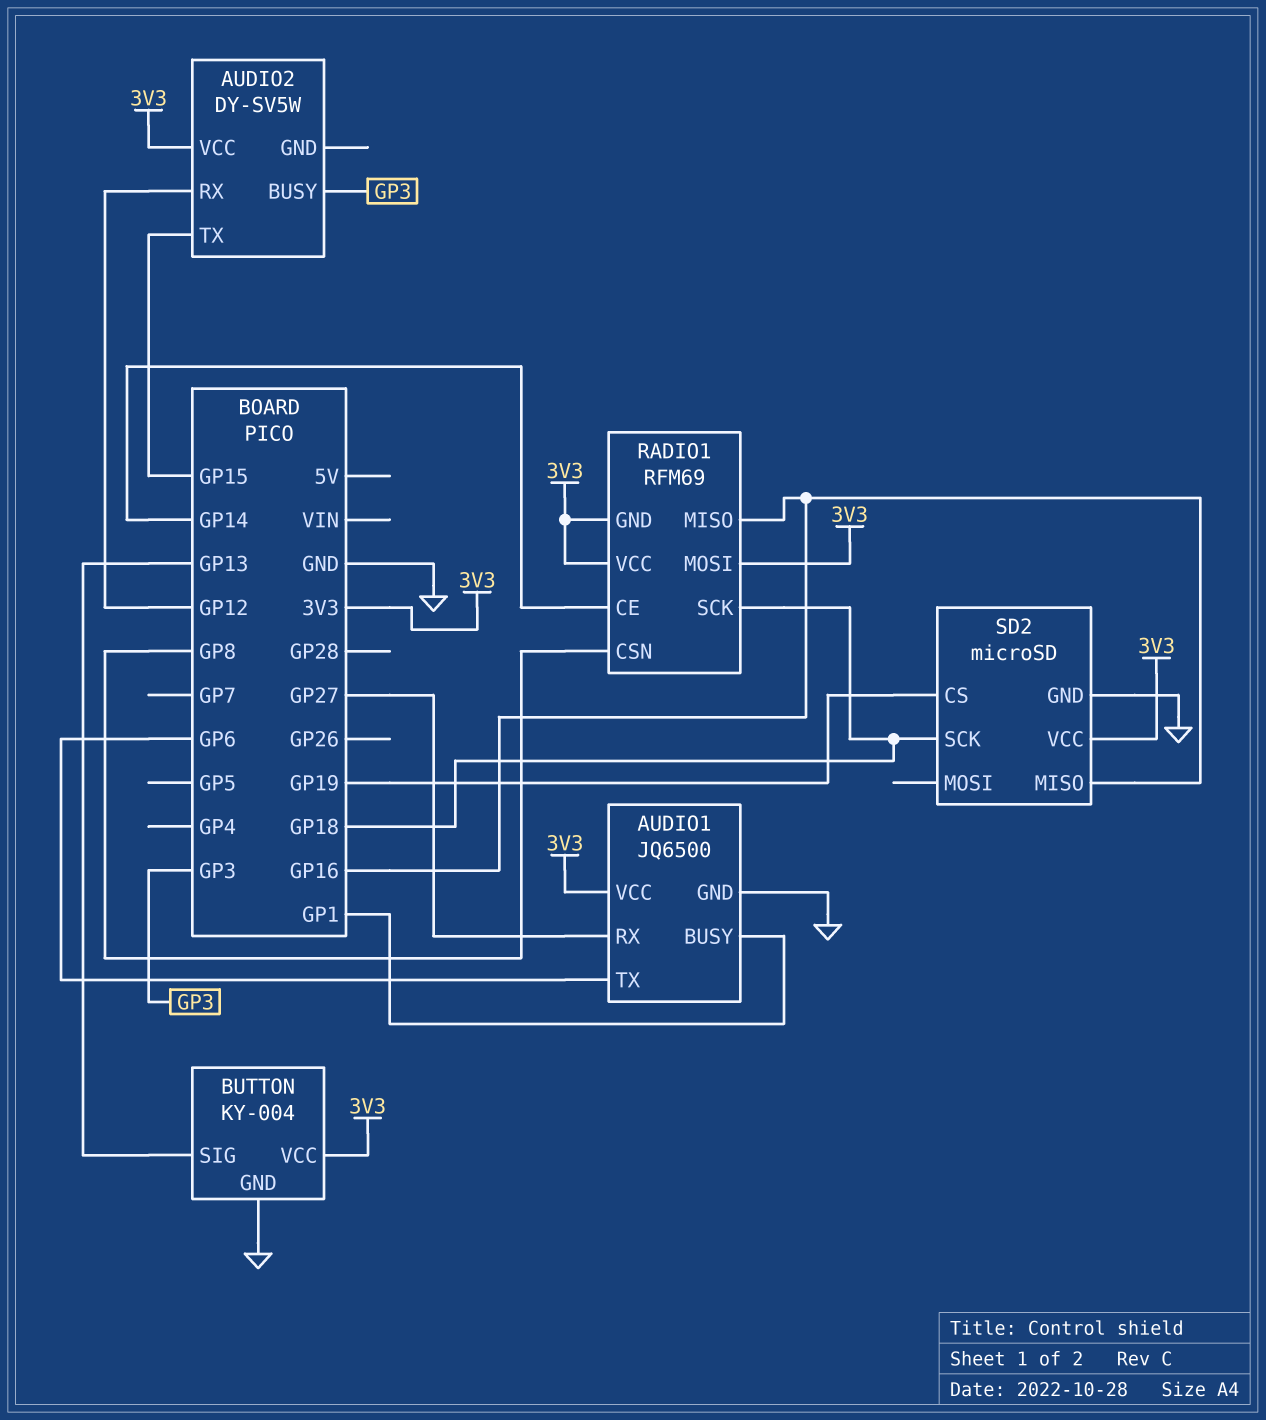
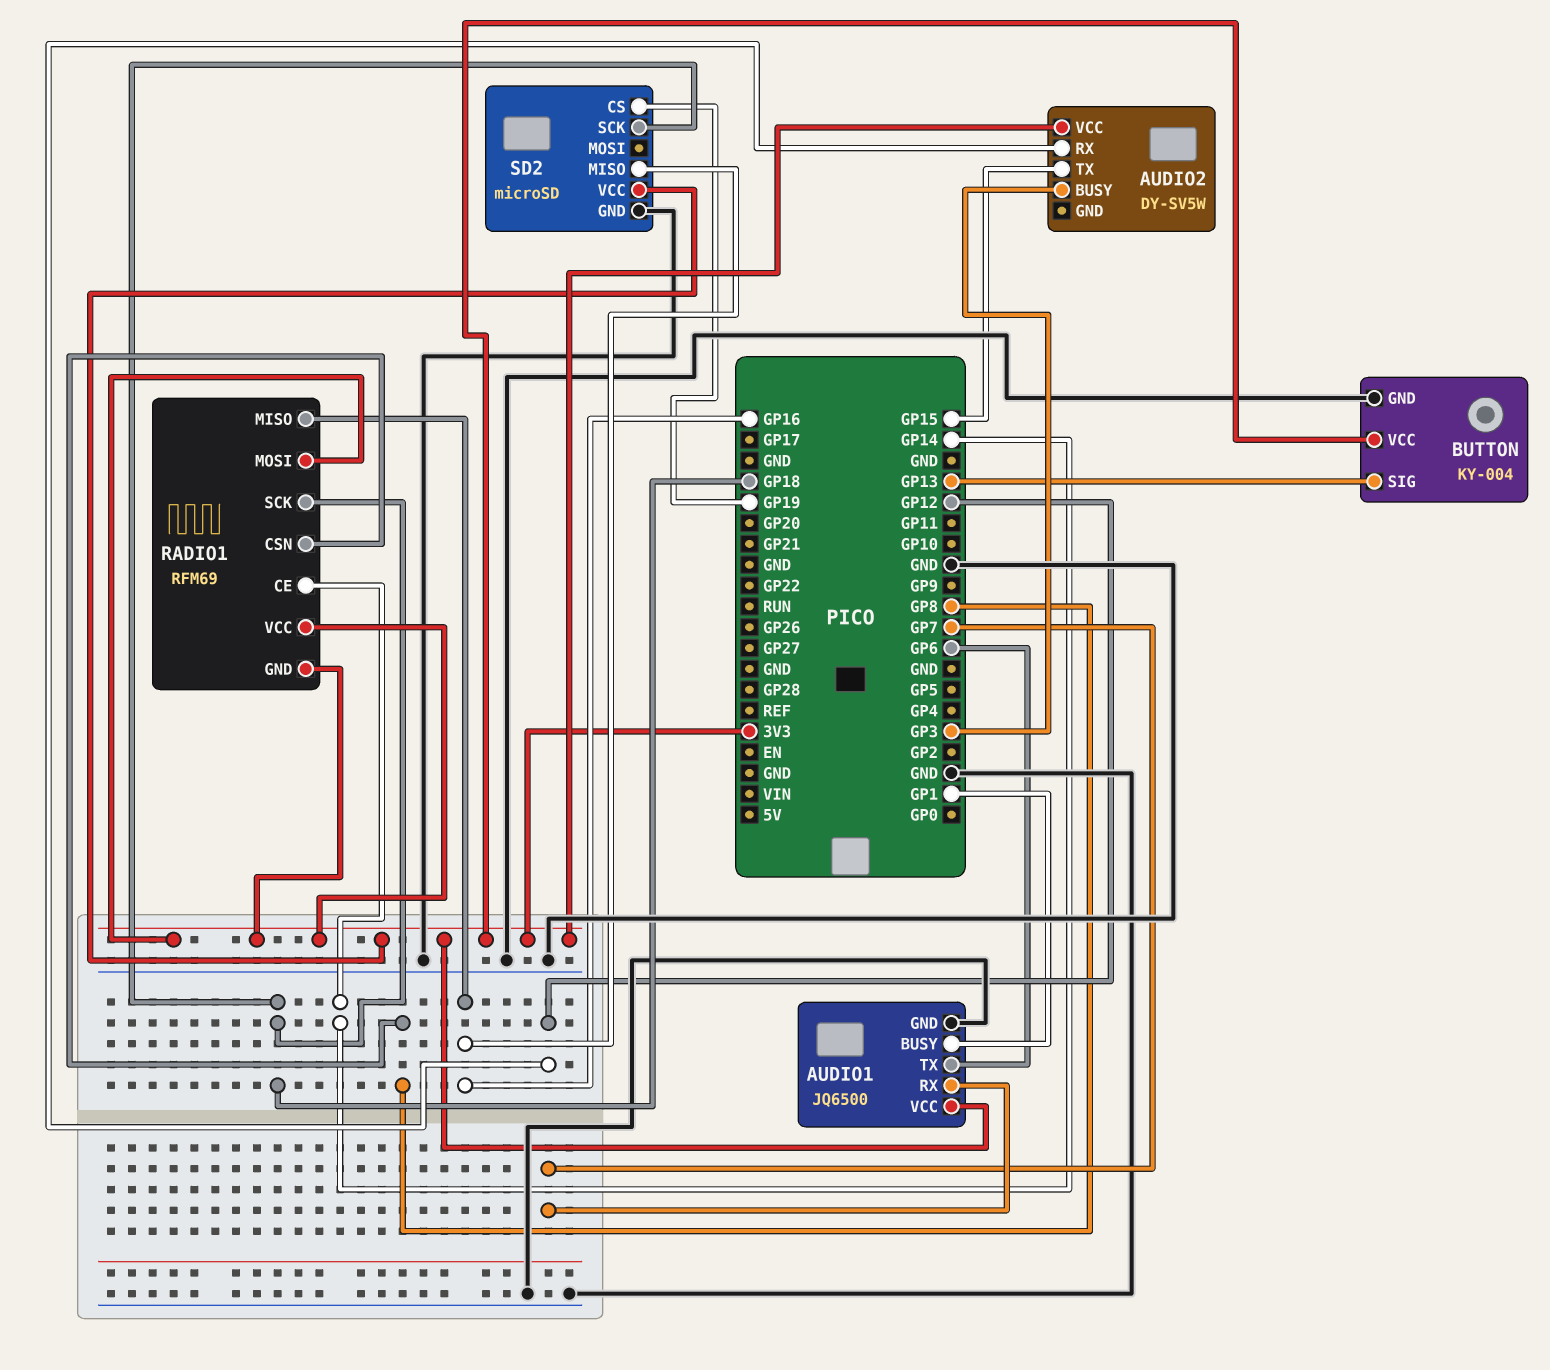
AUDIO1 pin RX: GP27 -> GP7

